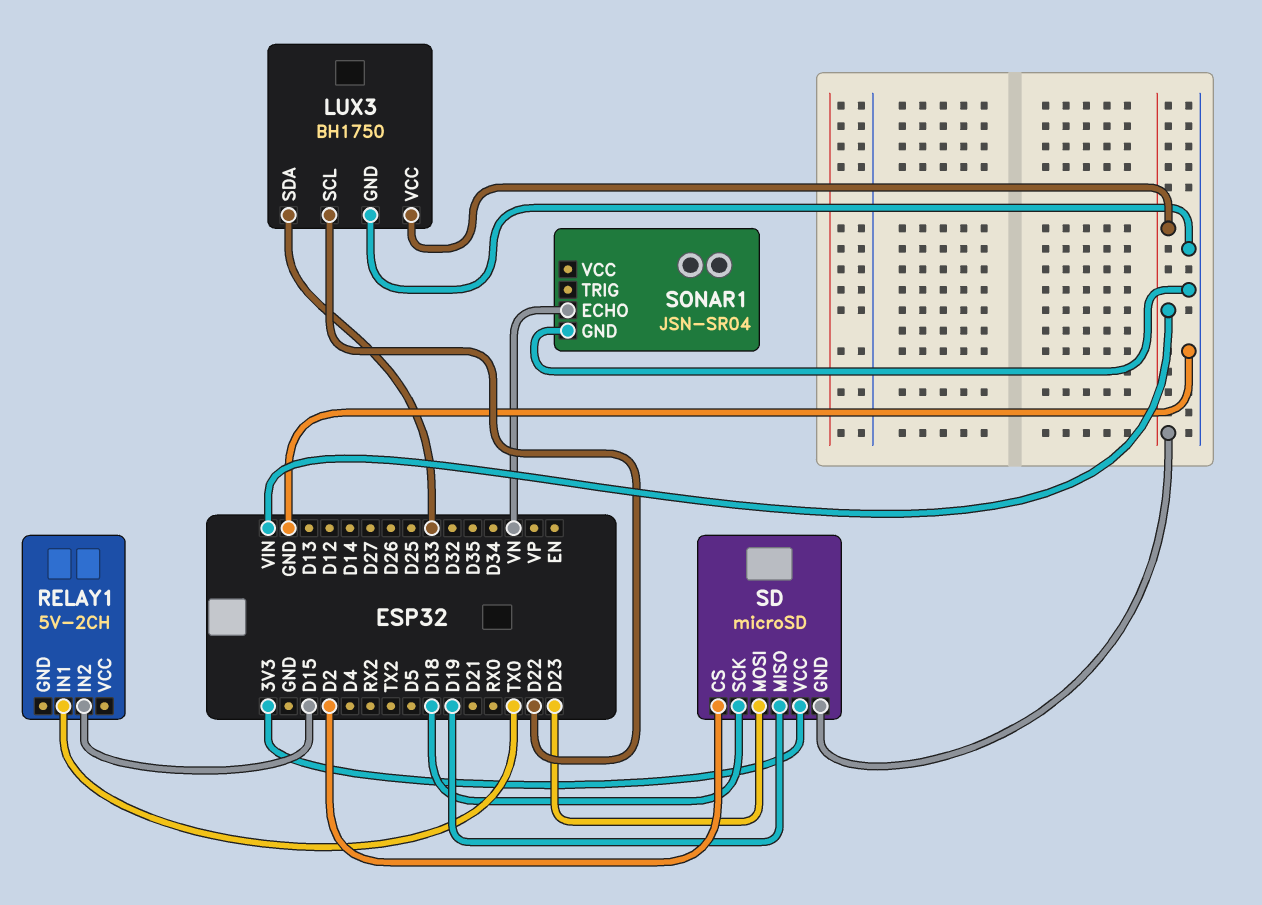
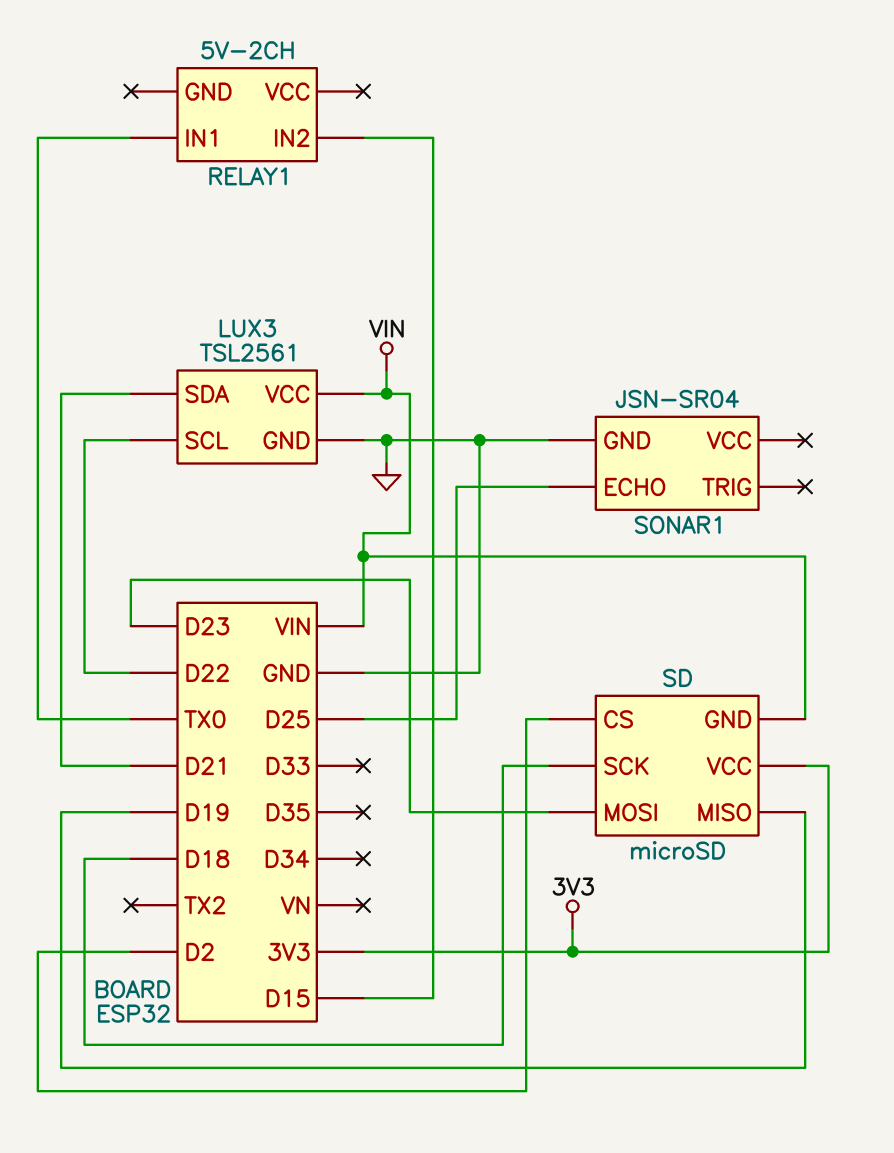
LUX3: BH1750 -> TSL2561
LUX3 pin SDA: D33 -> D21
SONAR1 pin ECHO: VN -> D25

